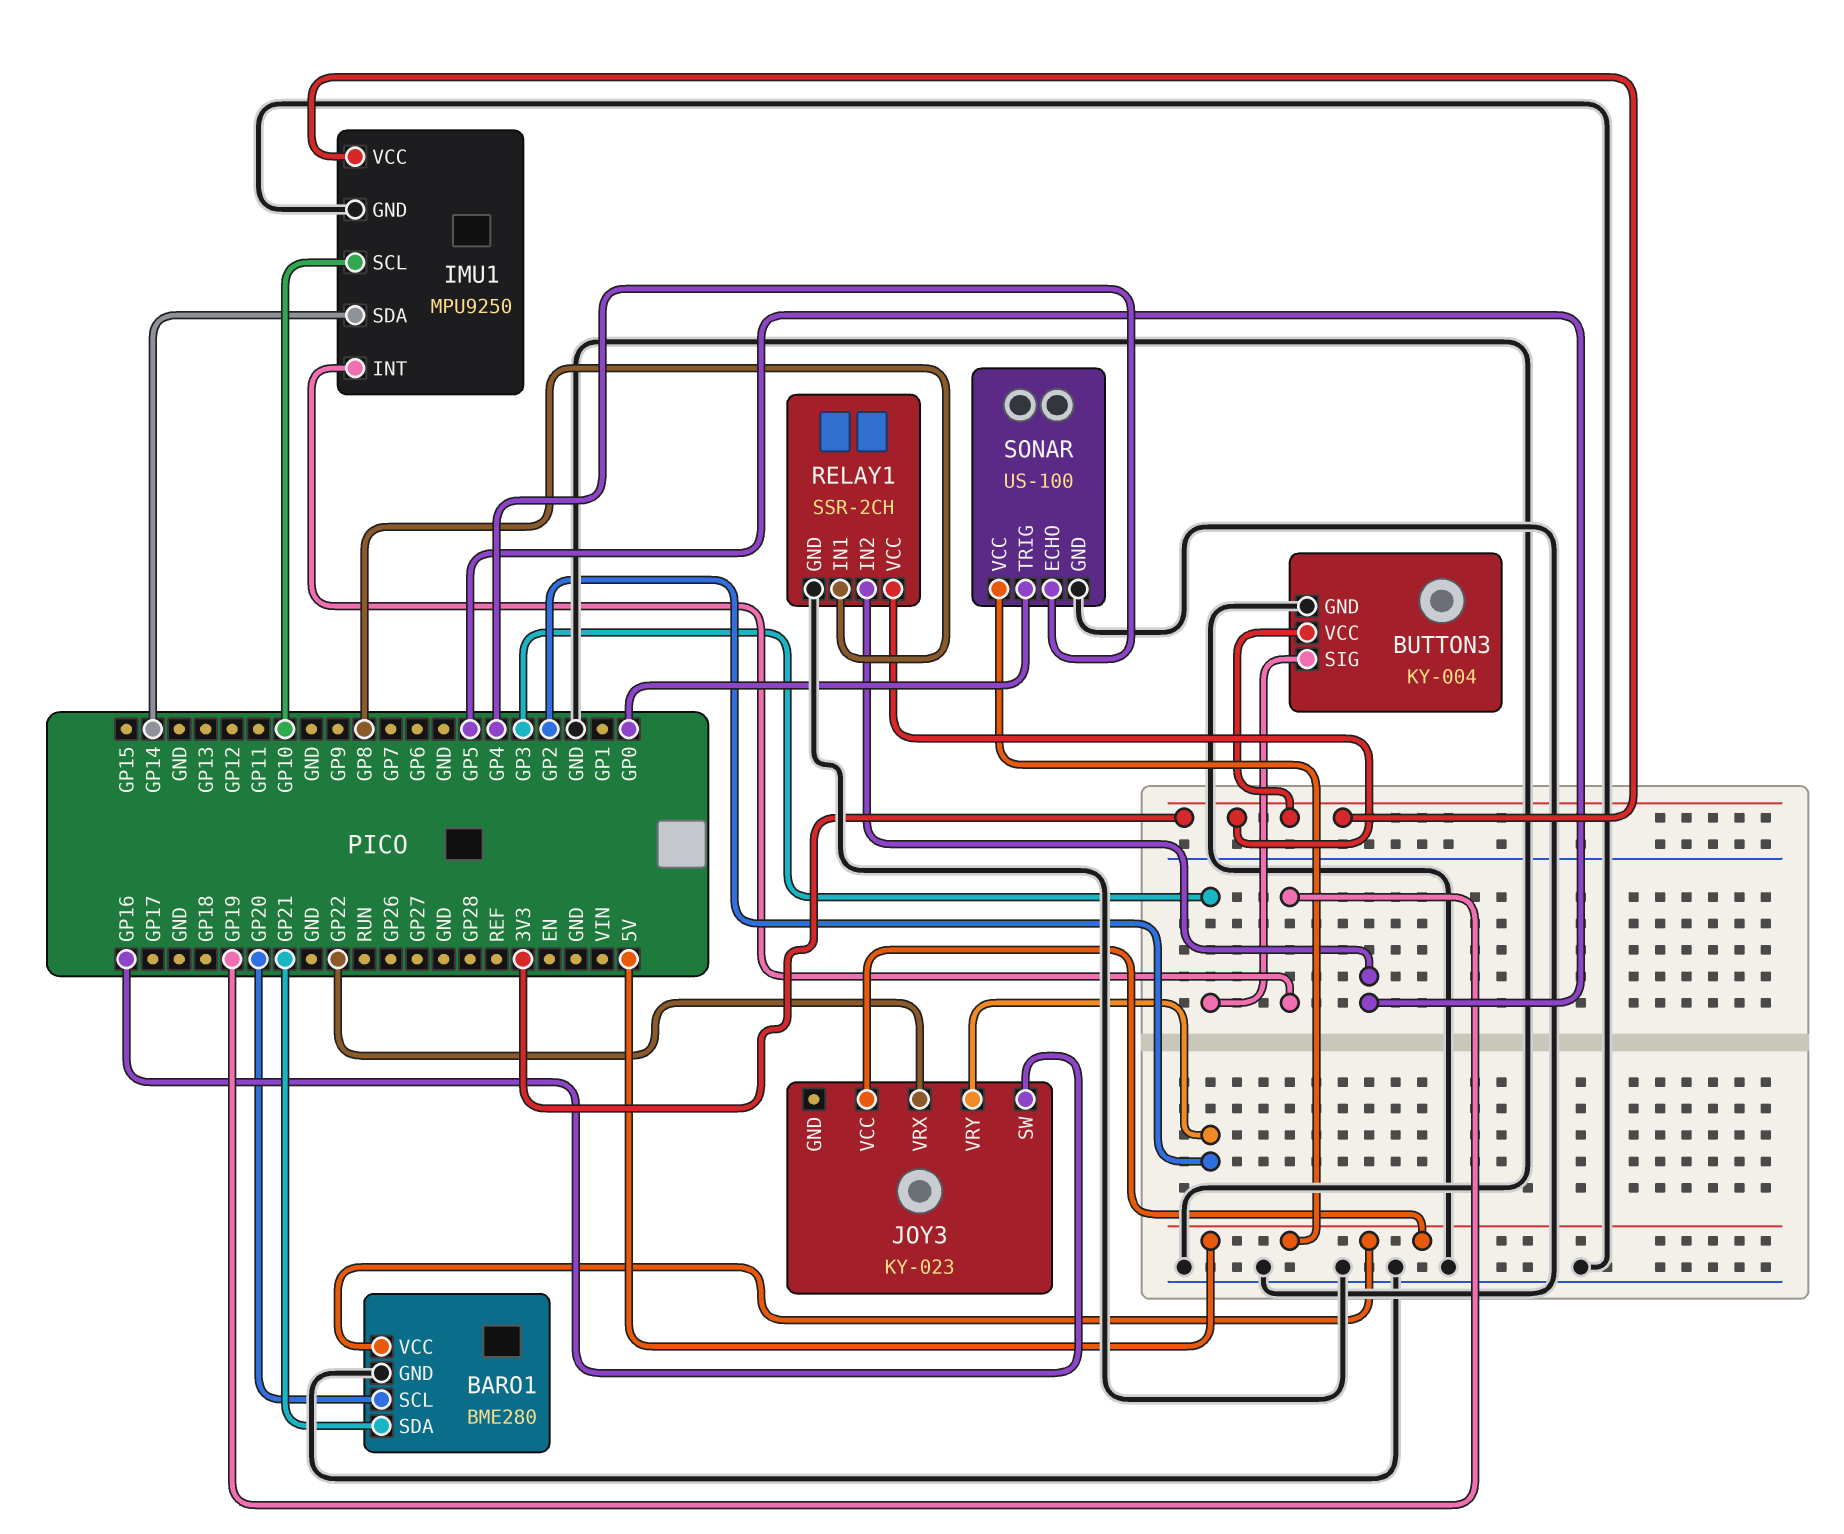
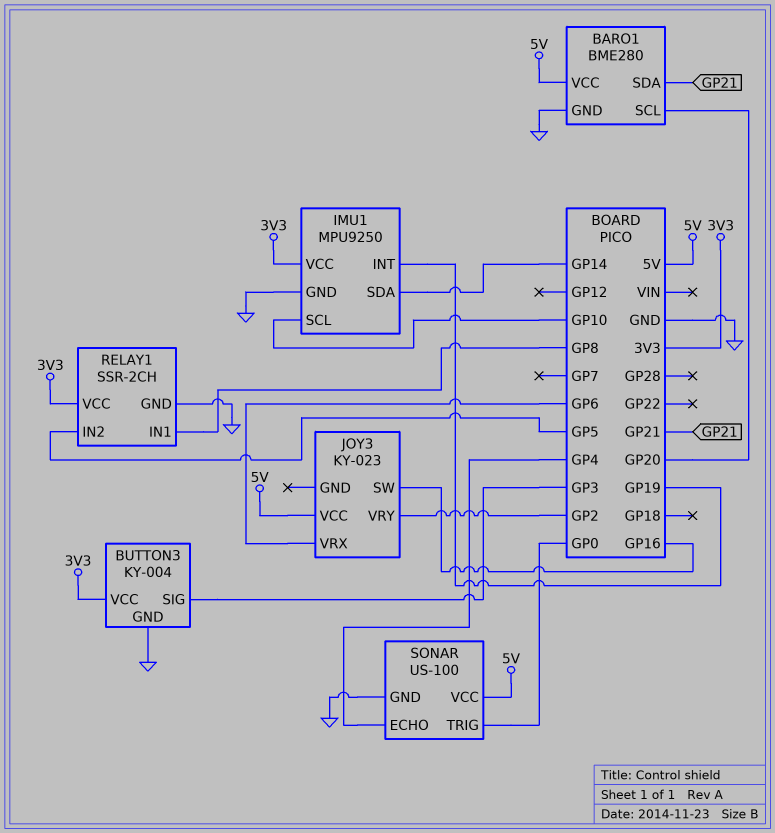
JOY3 pin VRX: GP22 -> GP6

